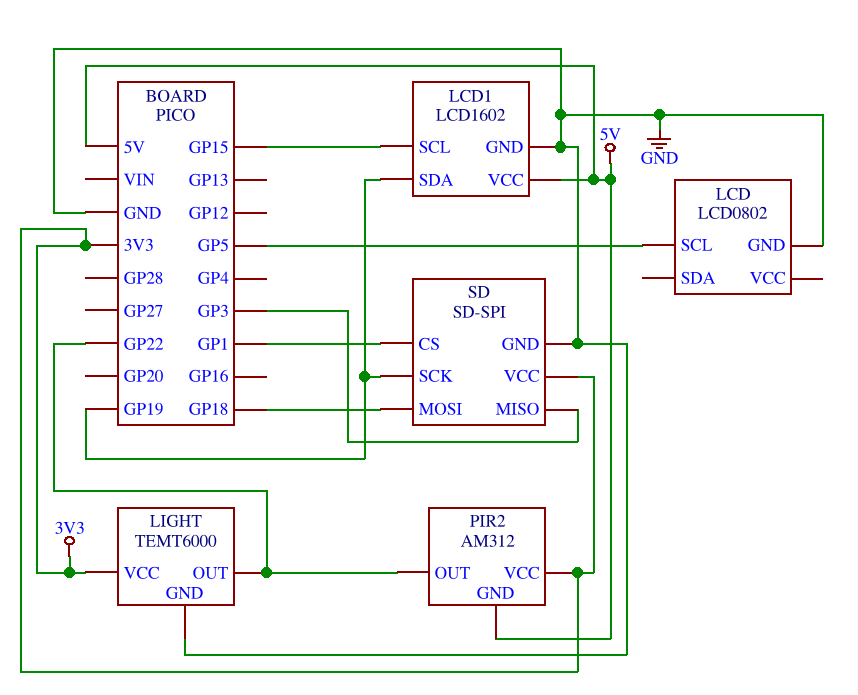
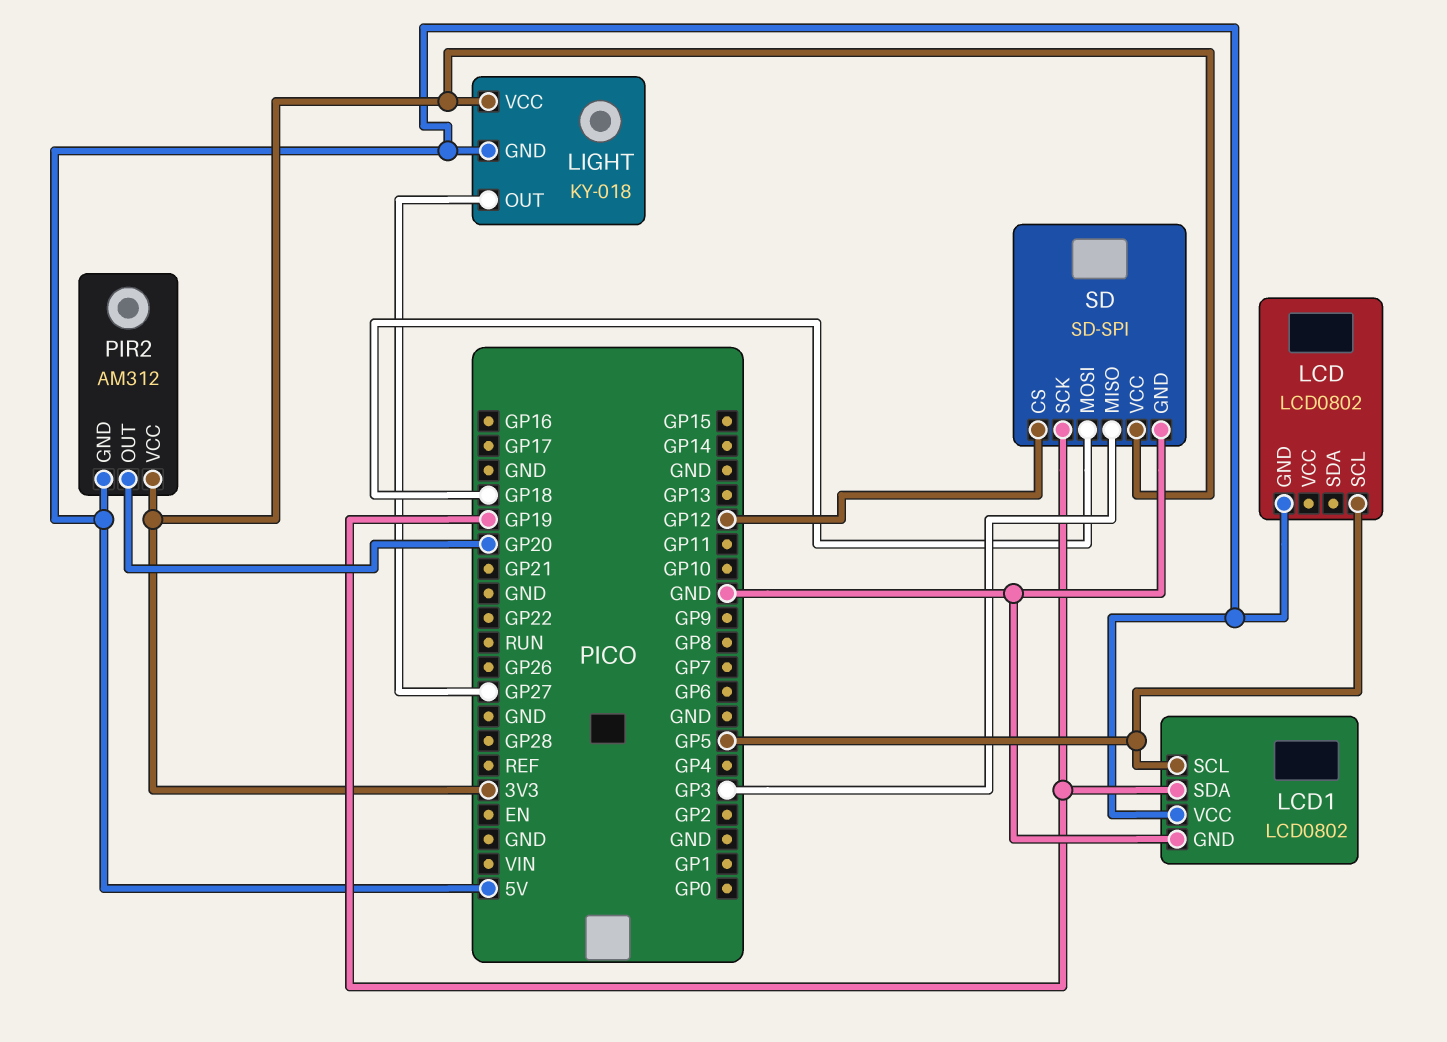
LCD pin GND: GND -> 5V
LCD1: LCD1602 -> LCD0802
LCD1 pin SCL: GP15 -> GP5
LIGHT: TEMT6000 -> KY-018
LIGHT pin GND: GND -> 5V
LIGHT pin OUT: GP22 -> GP27
PIR2 pin OUT: GP22 -> GP20
SD pin CS: GP1 -> GP12

